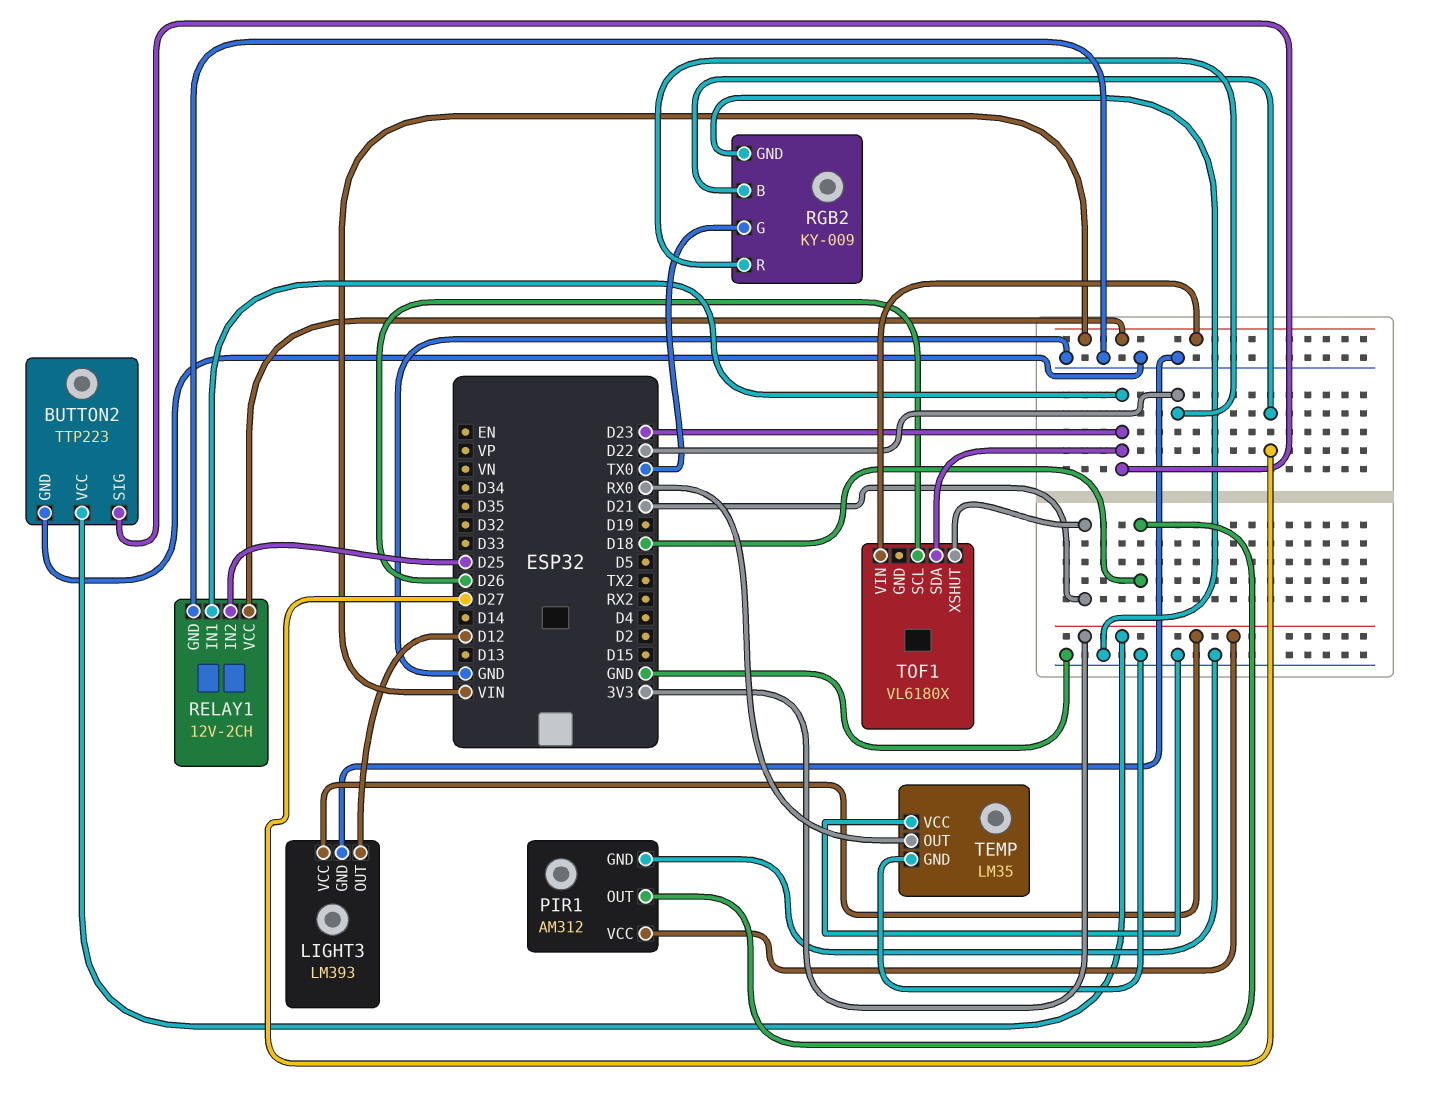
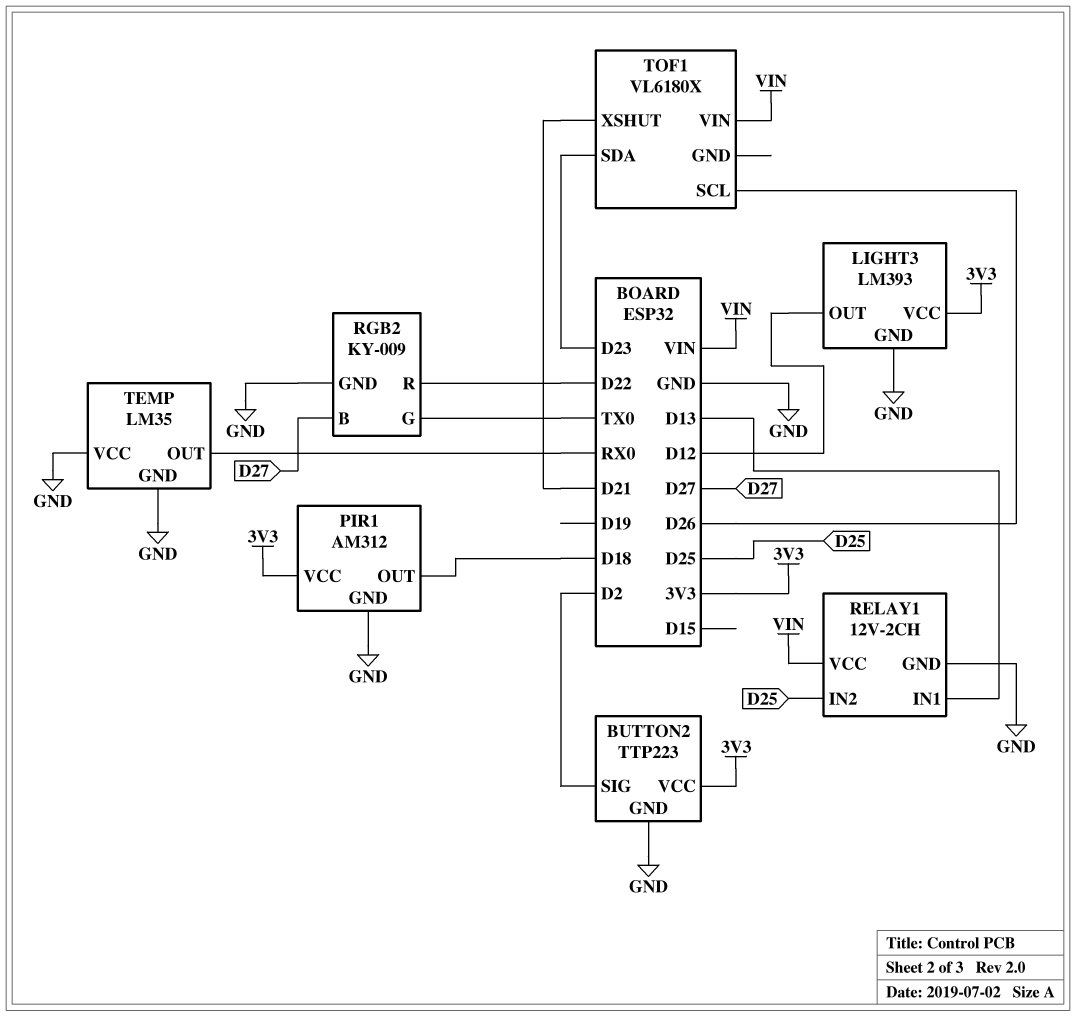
BUTTON2 pin SIG: D23 -> D2
RELAY1 pin IN1: D23 -> D13

